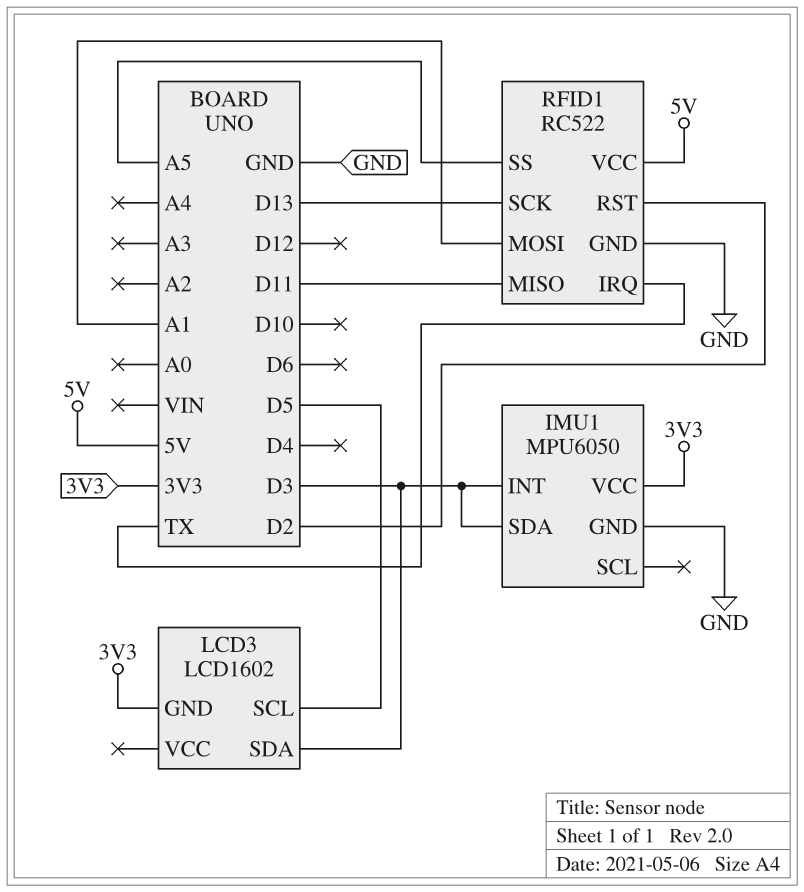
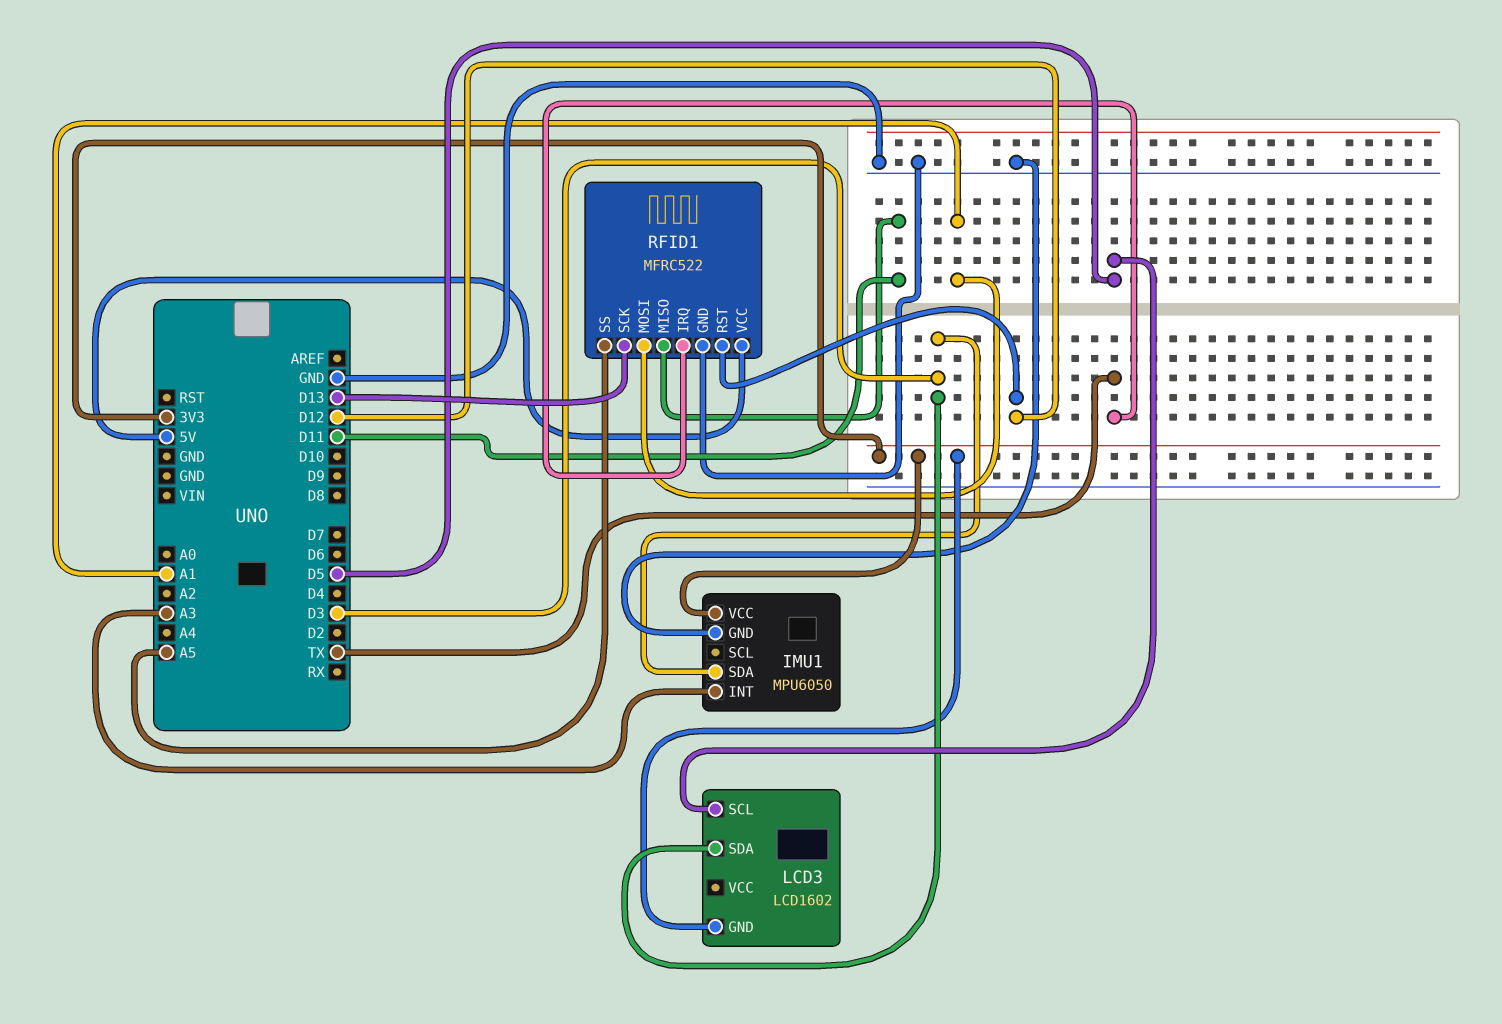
IMU1 pin INT: D3 -> A3
RFID1: RC522 -> MFRC522
RFID1 pin RST: D2 -> D12

